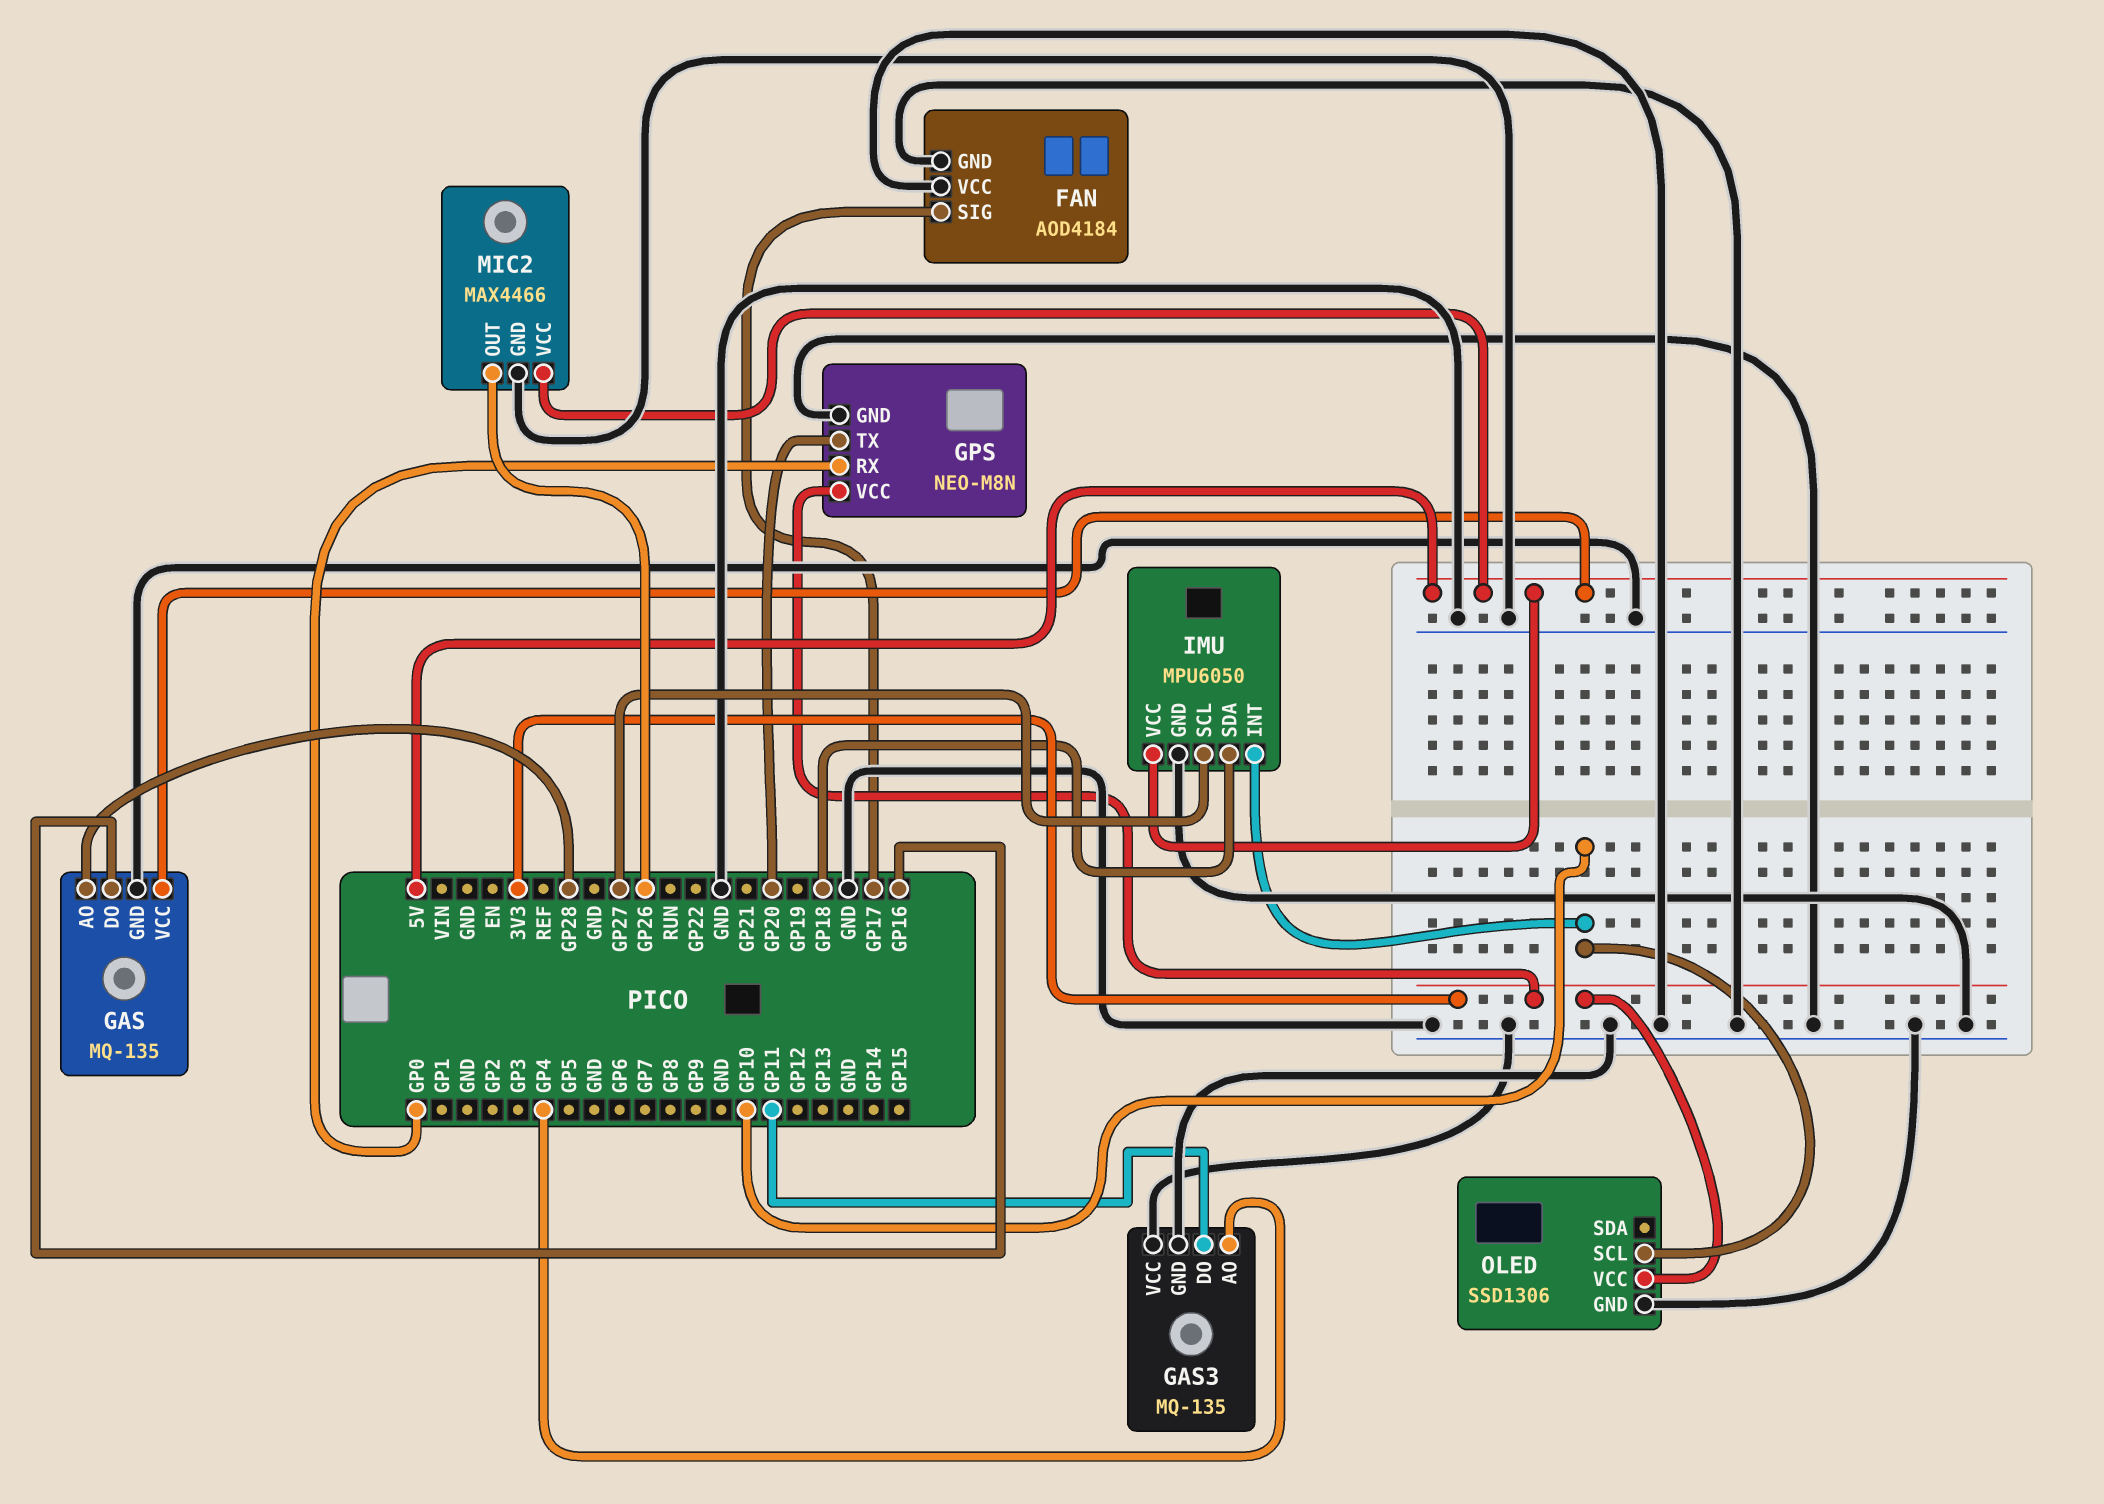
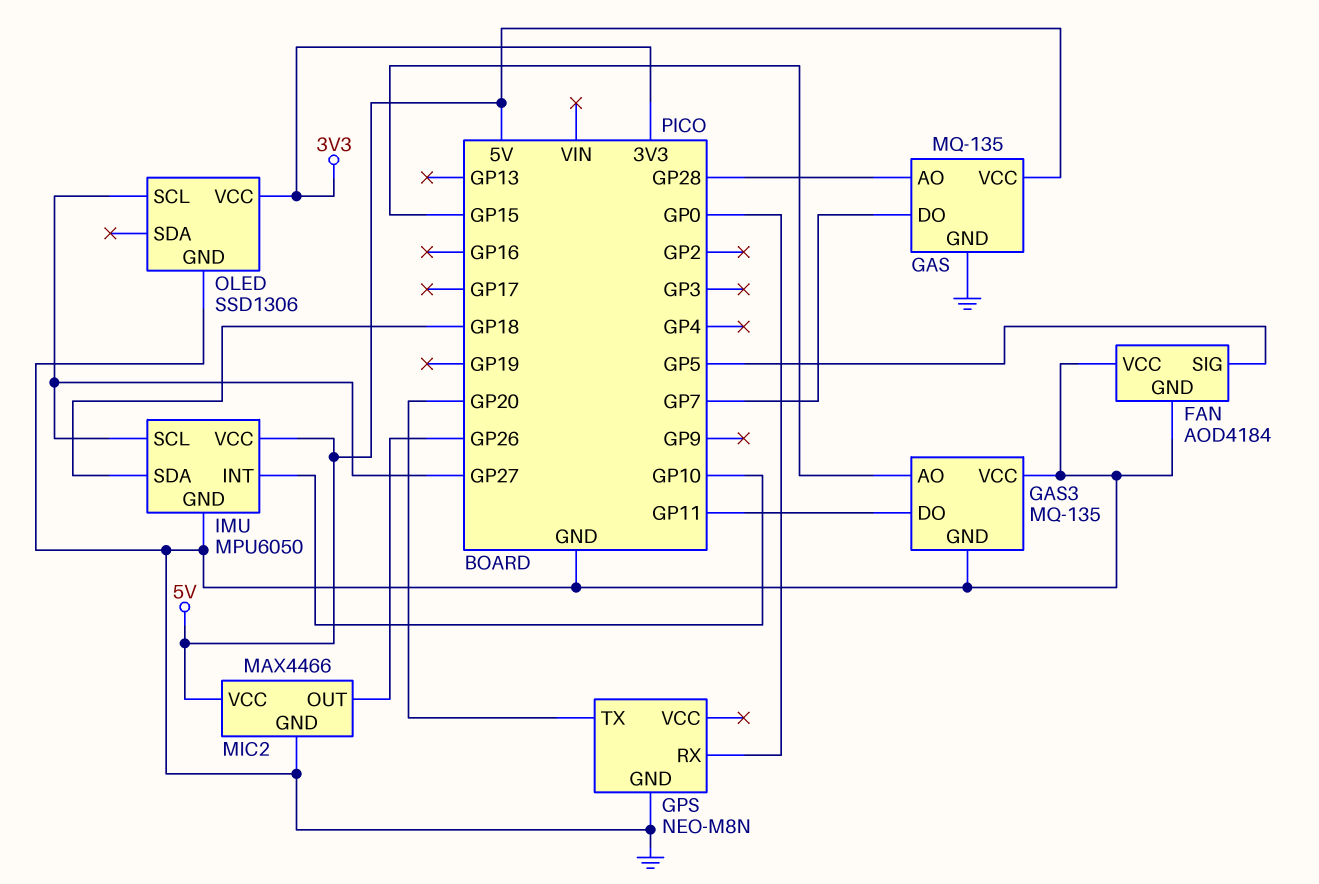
FAN pin SIG: GP17 -> GP5
GAS pin DO: GP16 -> GP7
GAS3 pin AO: GP4 -> GP15
GPS pin VCC: 3V3 -> none
OLED pin SCL: GP10 -> GP27

